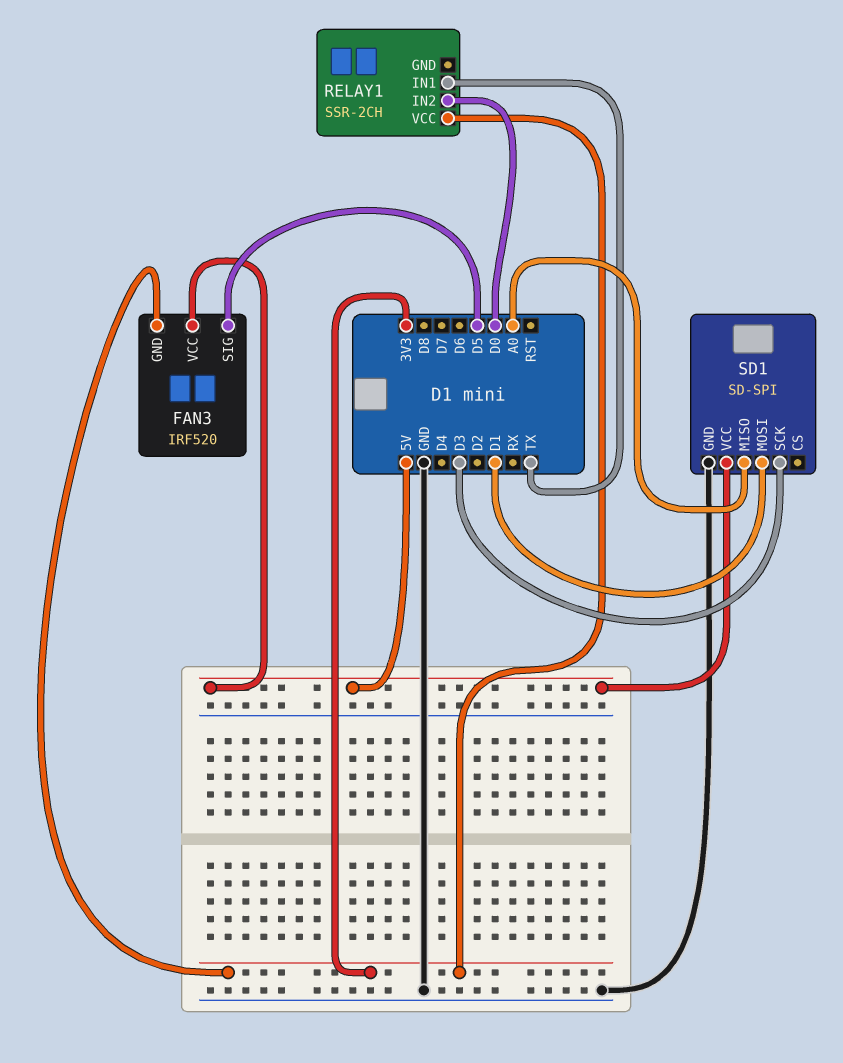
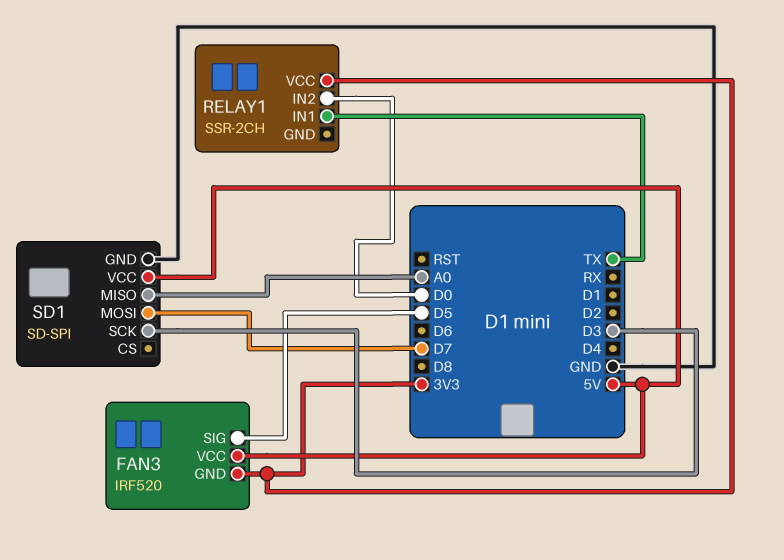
SD1 pin MOSI: D1 -> D7

